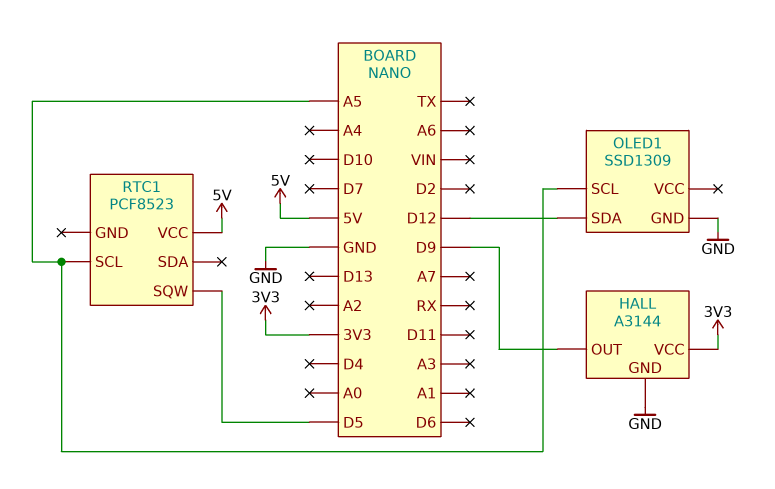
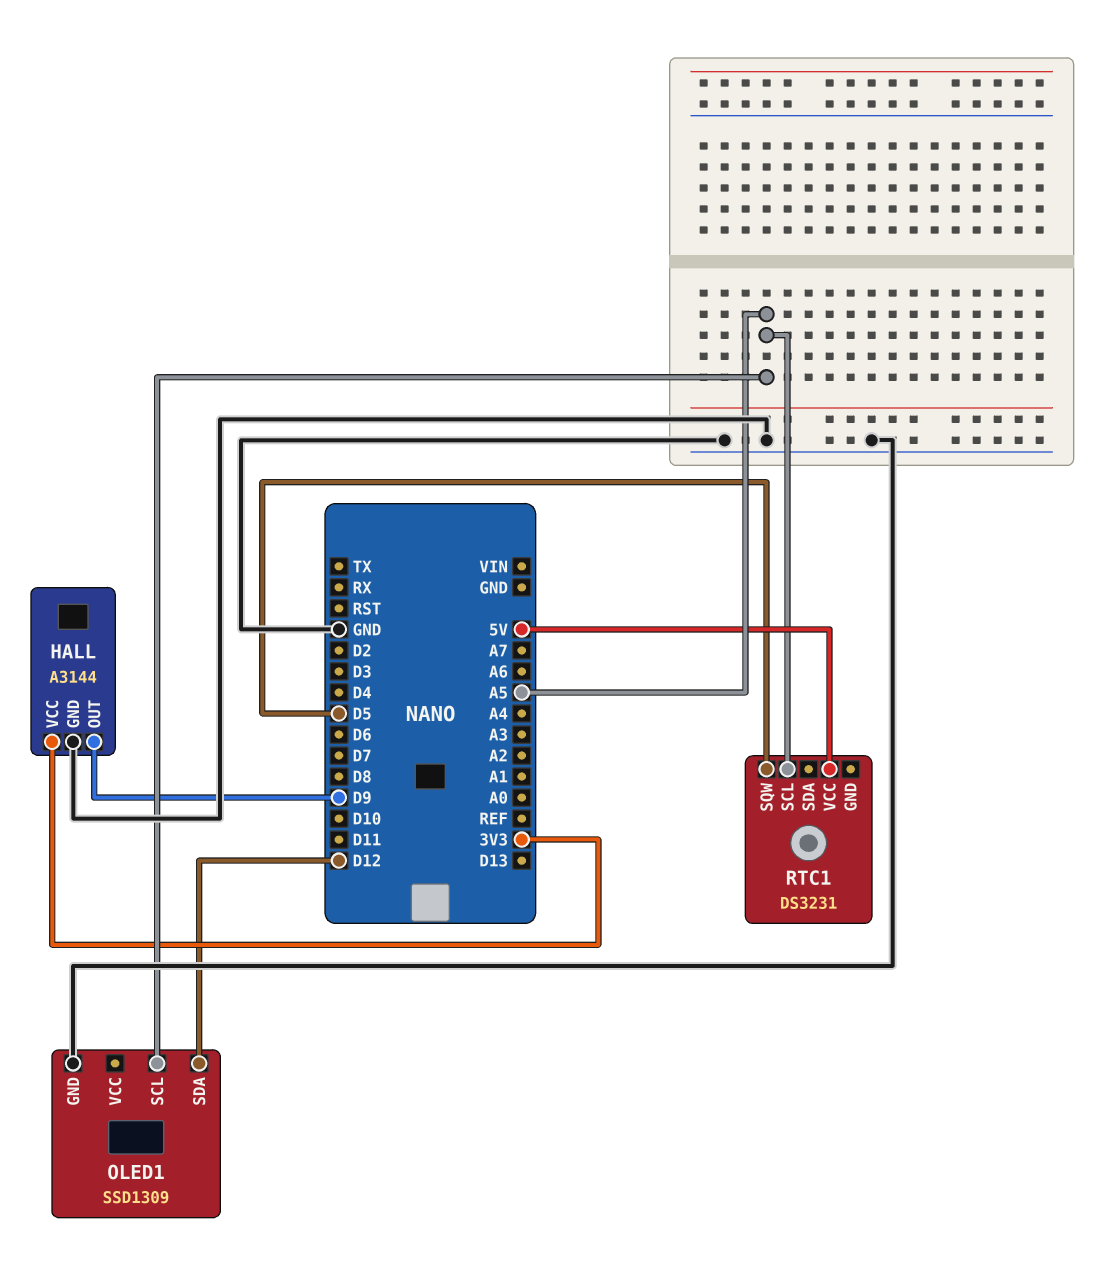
RTC1: PCF8523 -> DS3231

